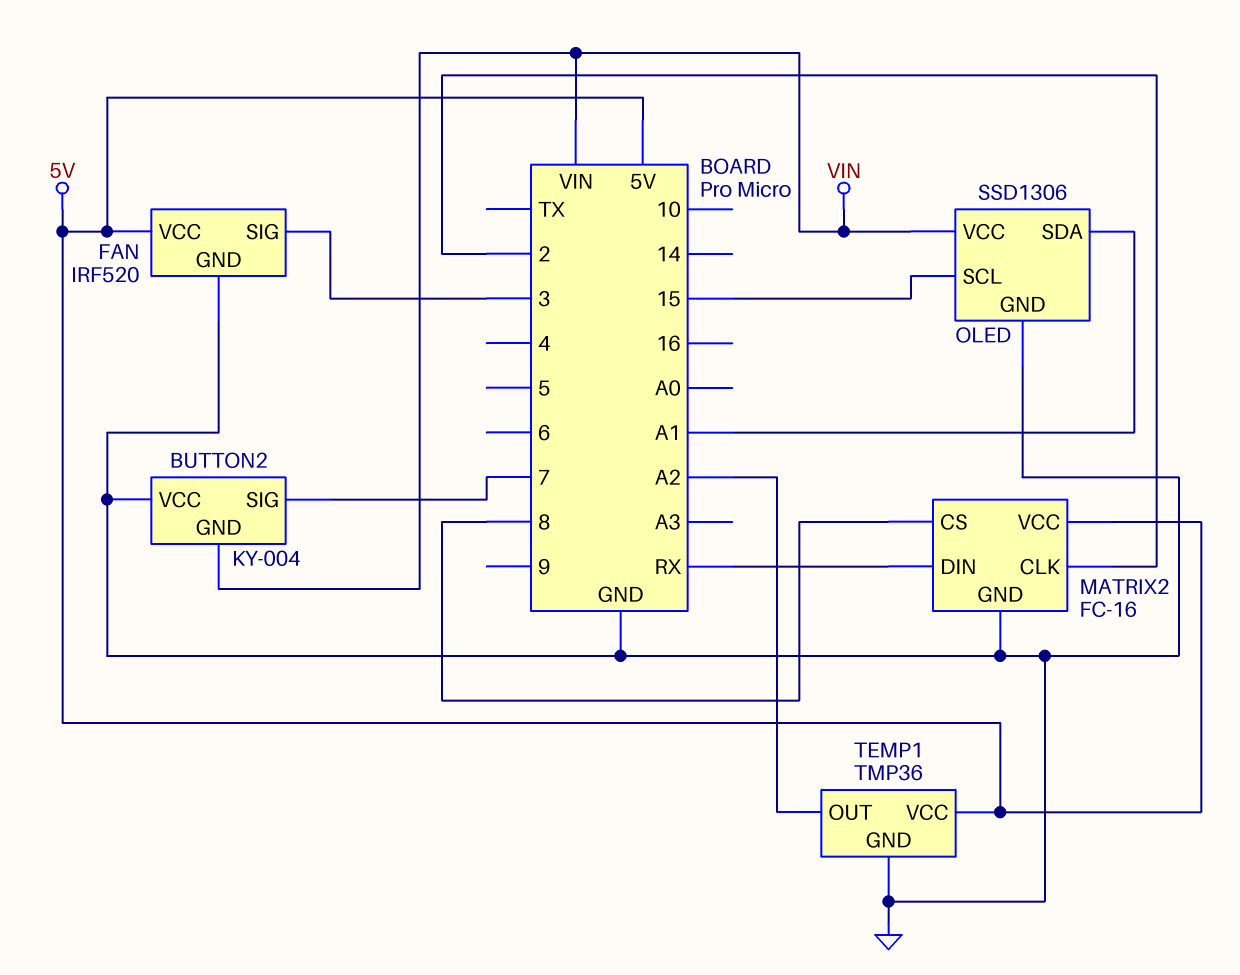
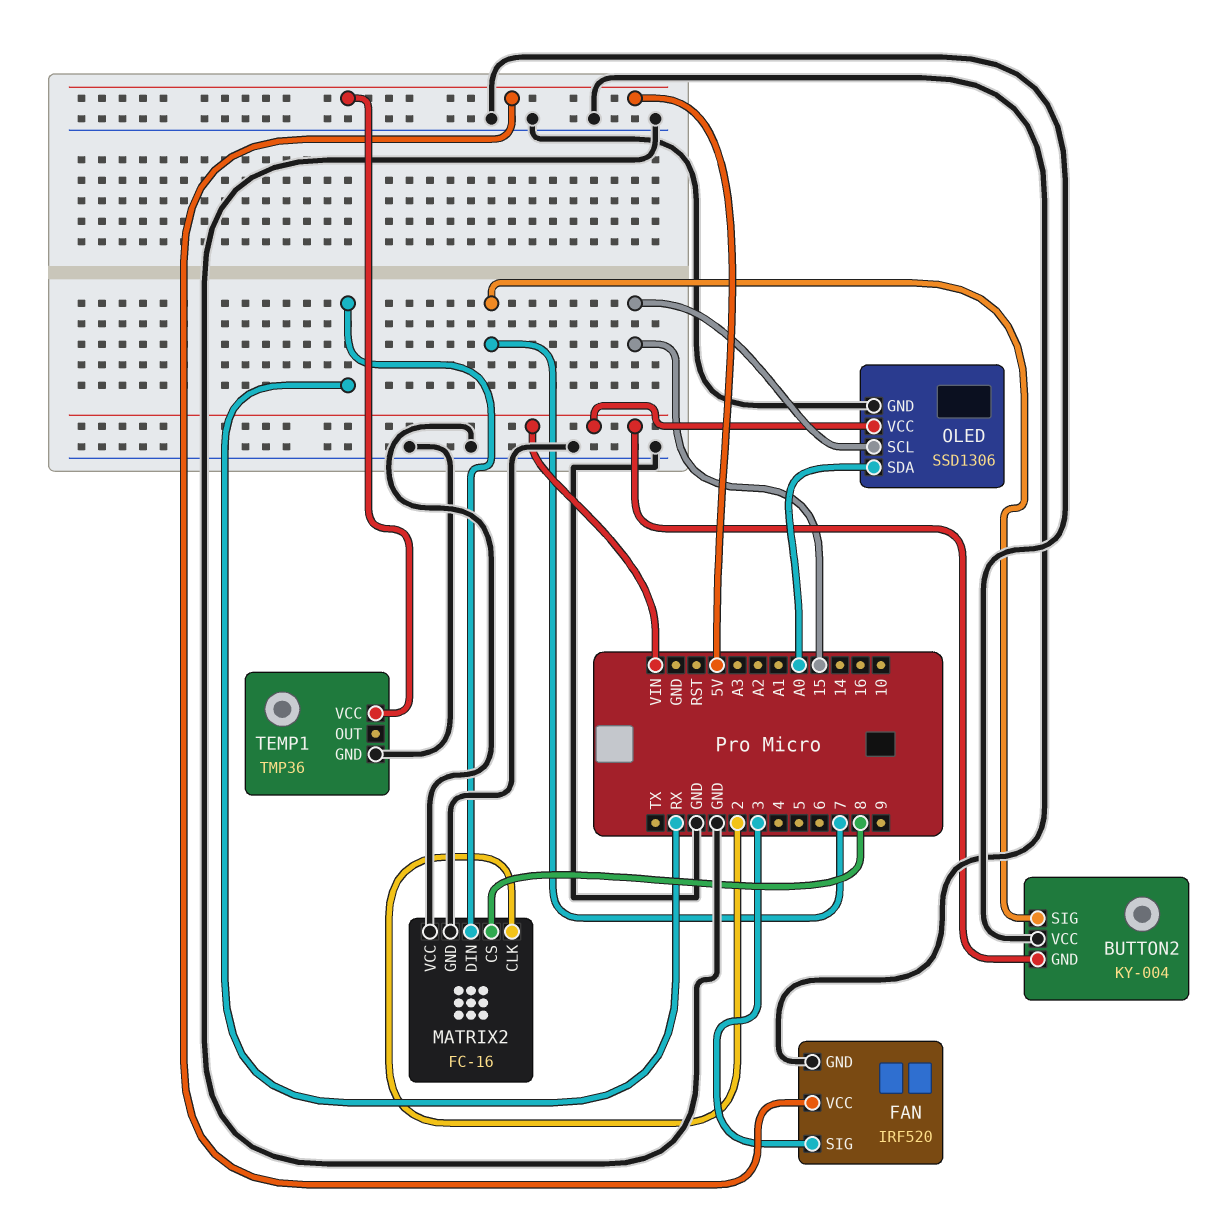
MATRIX2 pin VCC: 5V -> GND
OLED pin SDA: A1 -> A0
TEMP1 pin OUT: A2 -> none

